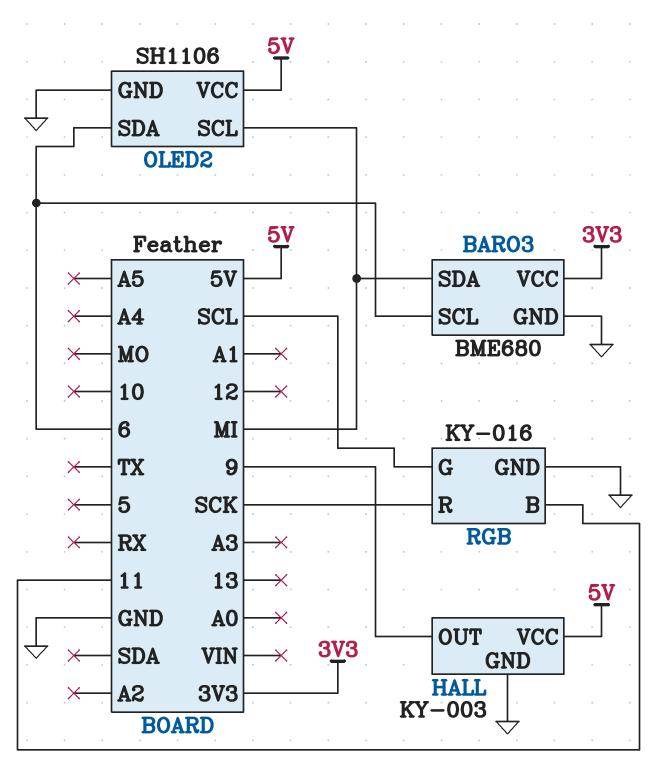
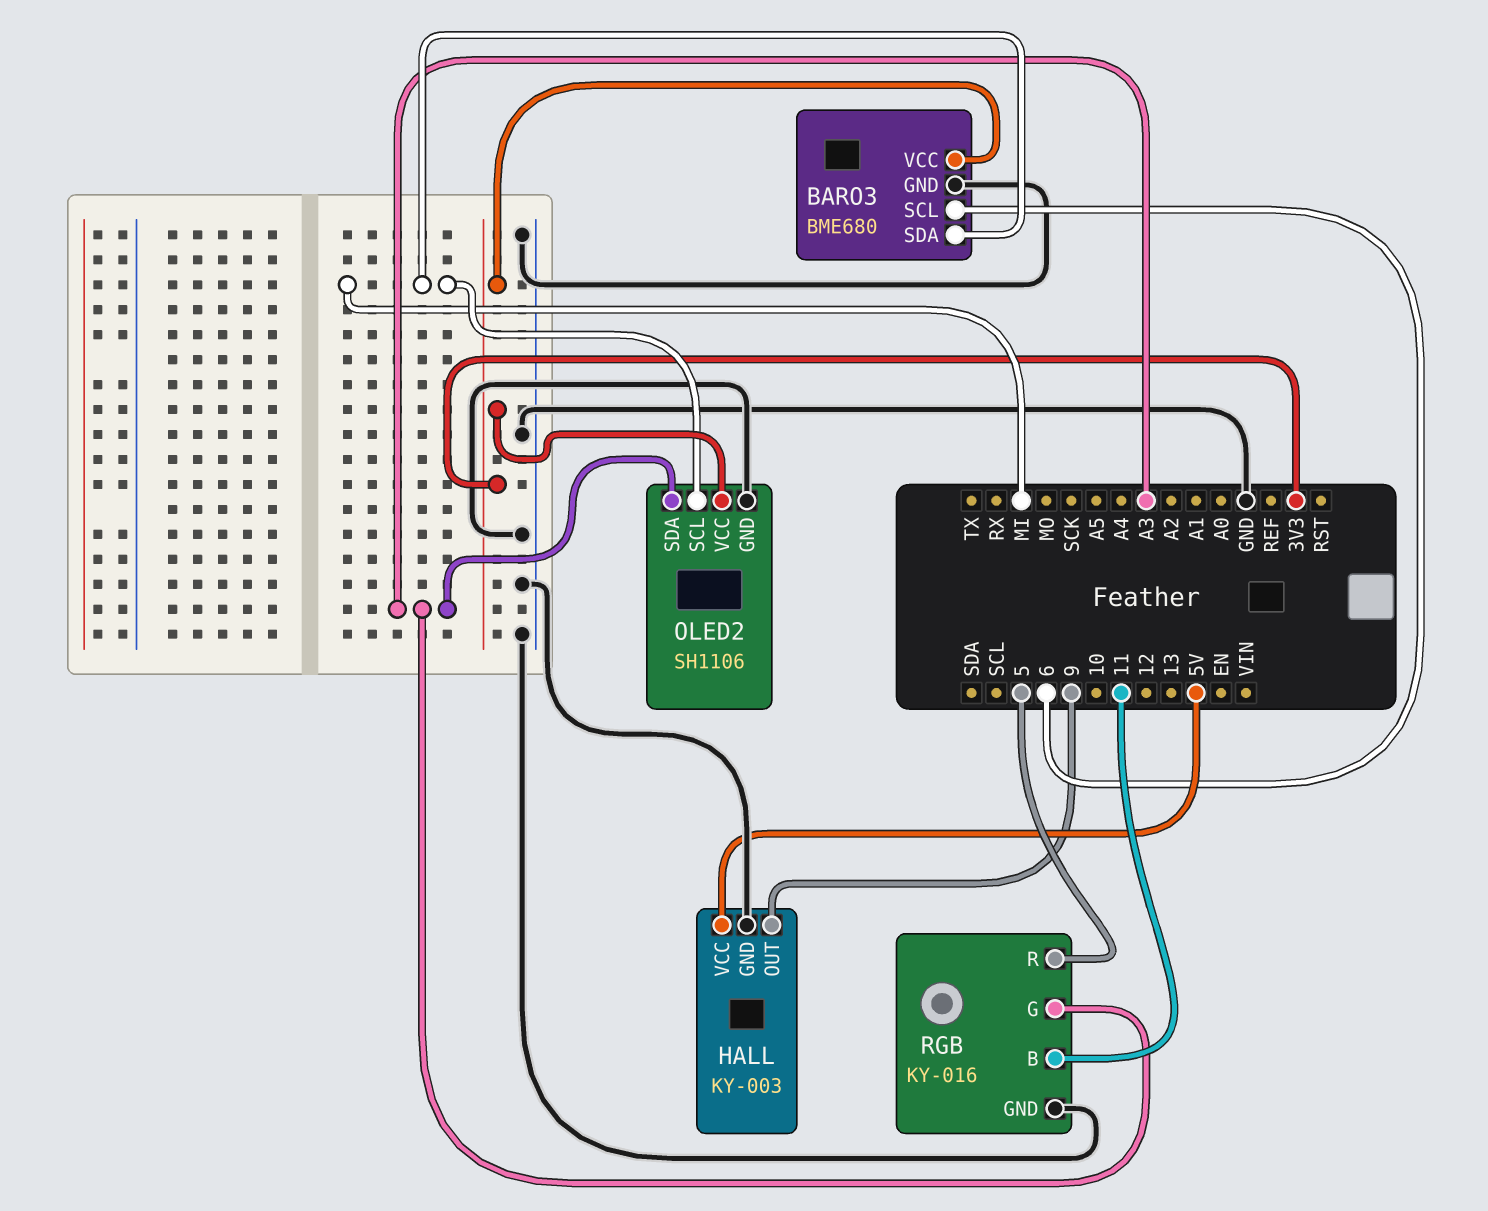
OLED2 pin SDA: 6 -> A3
OLED2 pin VCC: 5V -> 3V3
RGB pin G: SCL -> A3
RGB pin R: SCK -> 5

